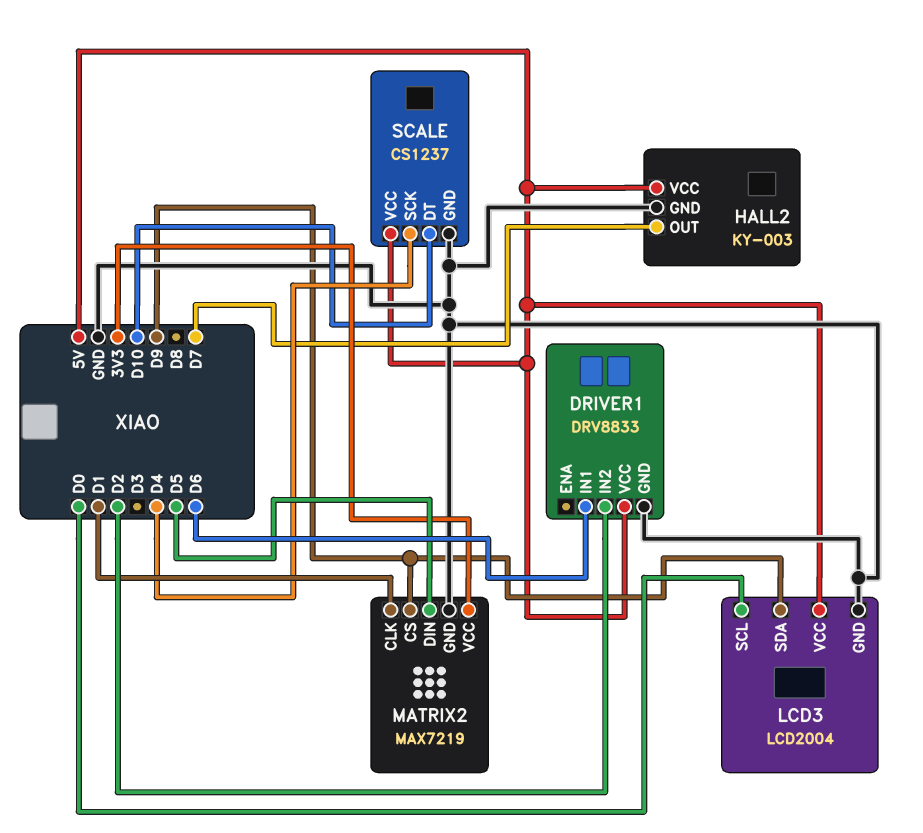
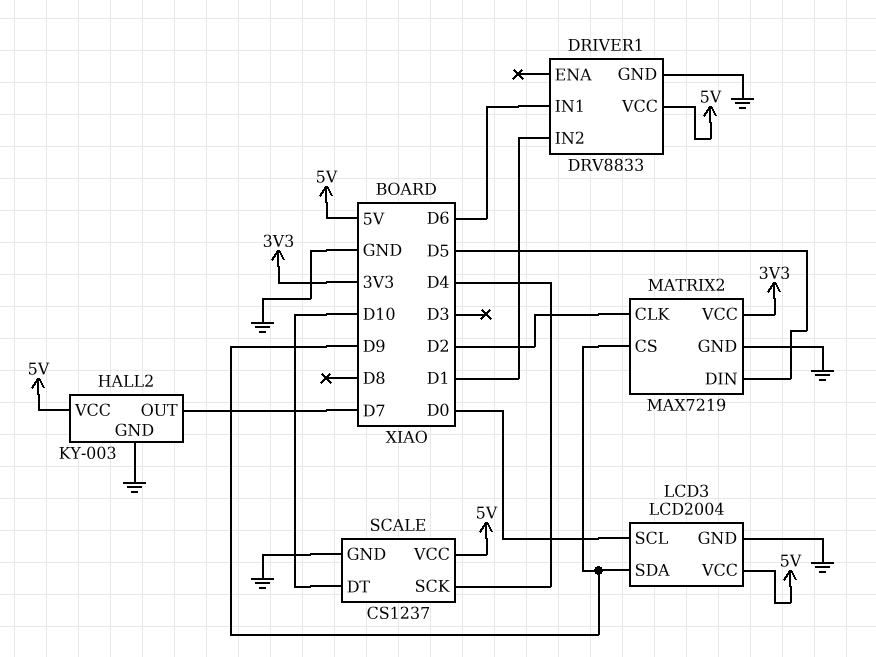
DRIVER1 pin IN2: D2 -> D1
MATRIX2 pin CLK: D1 -> D2

